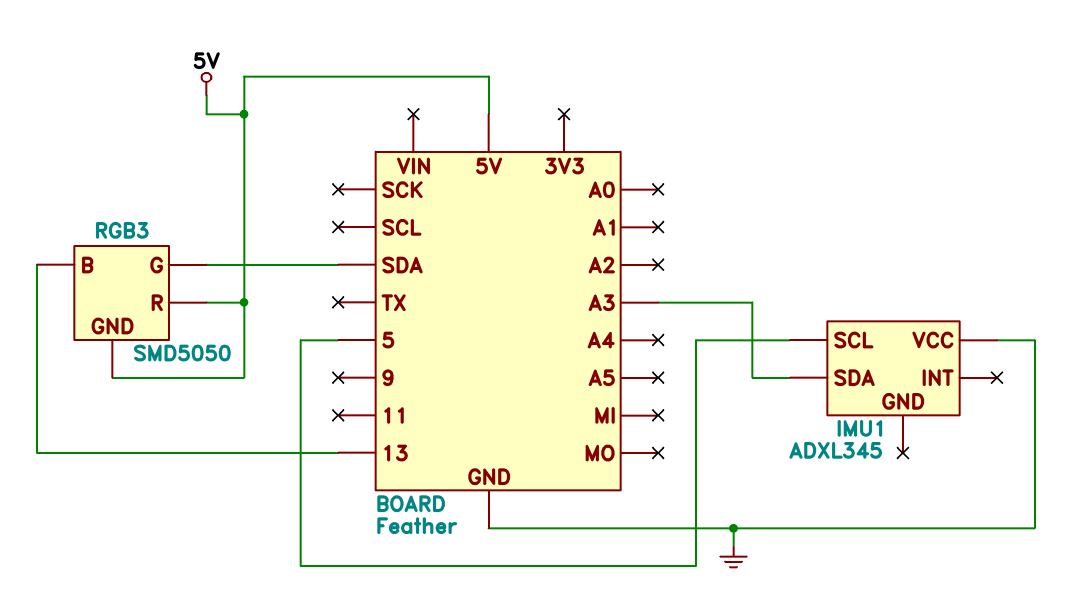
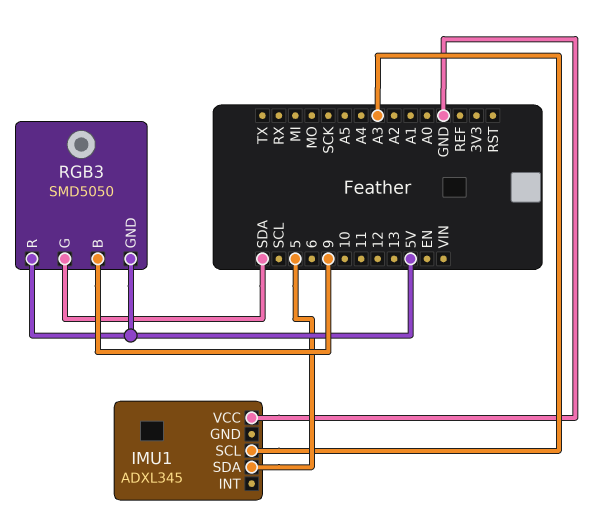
IMU1 pin SCL: 5 -> A3
IMU1 pin SDA: A3 -> 5
RGB3 pin B: 13 -> 9

